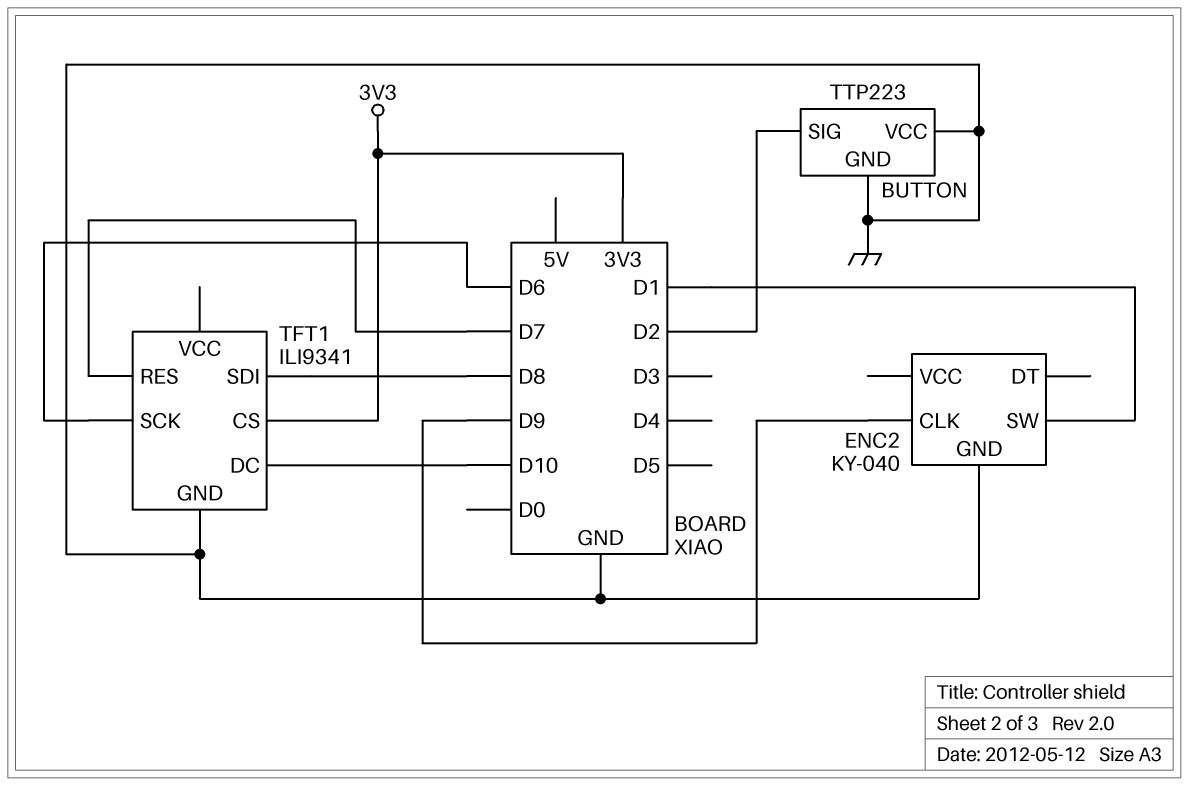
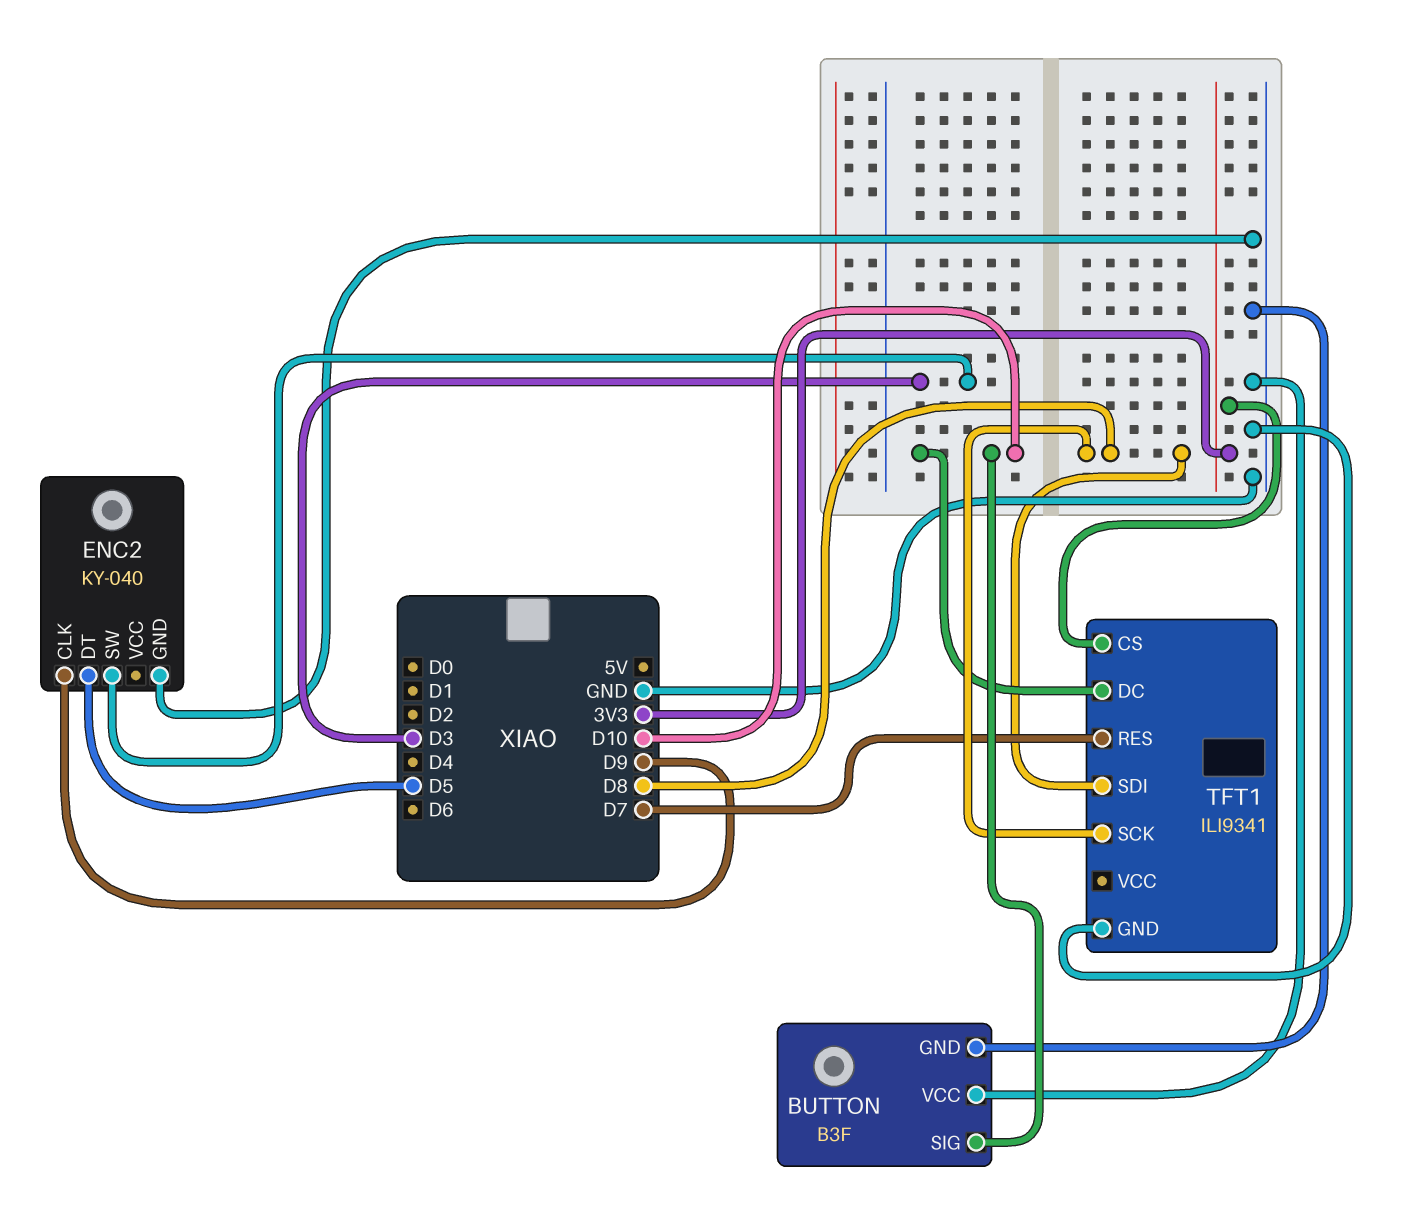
BUTTON: TTP223 -> B3F
BUTTON pin SIG: D2 -> D10
ENC2 pin DT: none -> D5
ENC2 pin SW: D1 -> D3
TFT1 pin SCK: D6 -> D8

